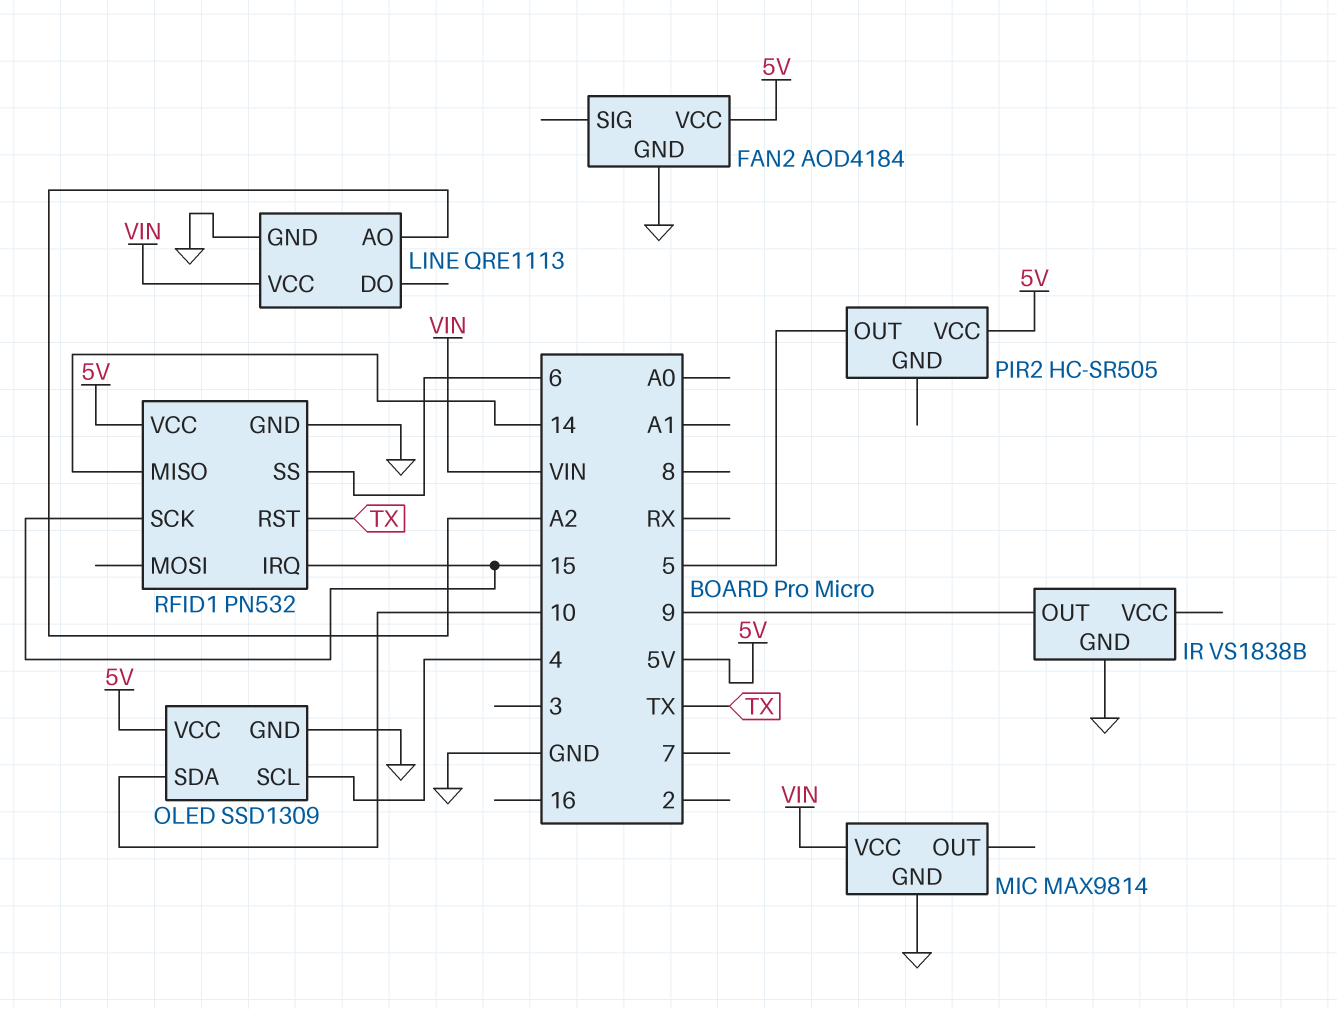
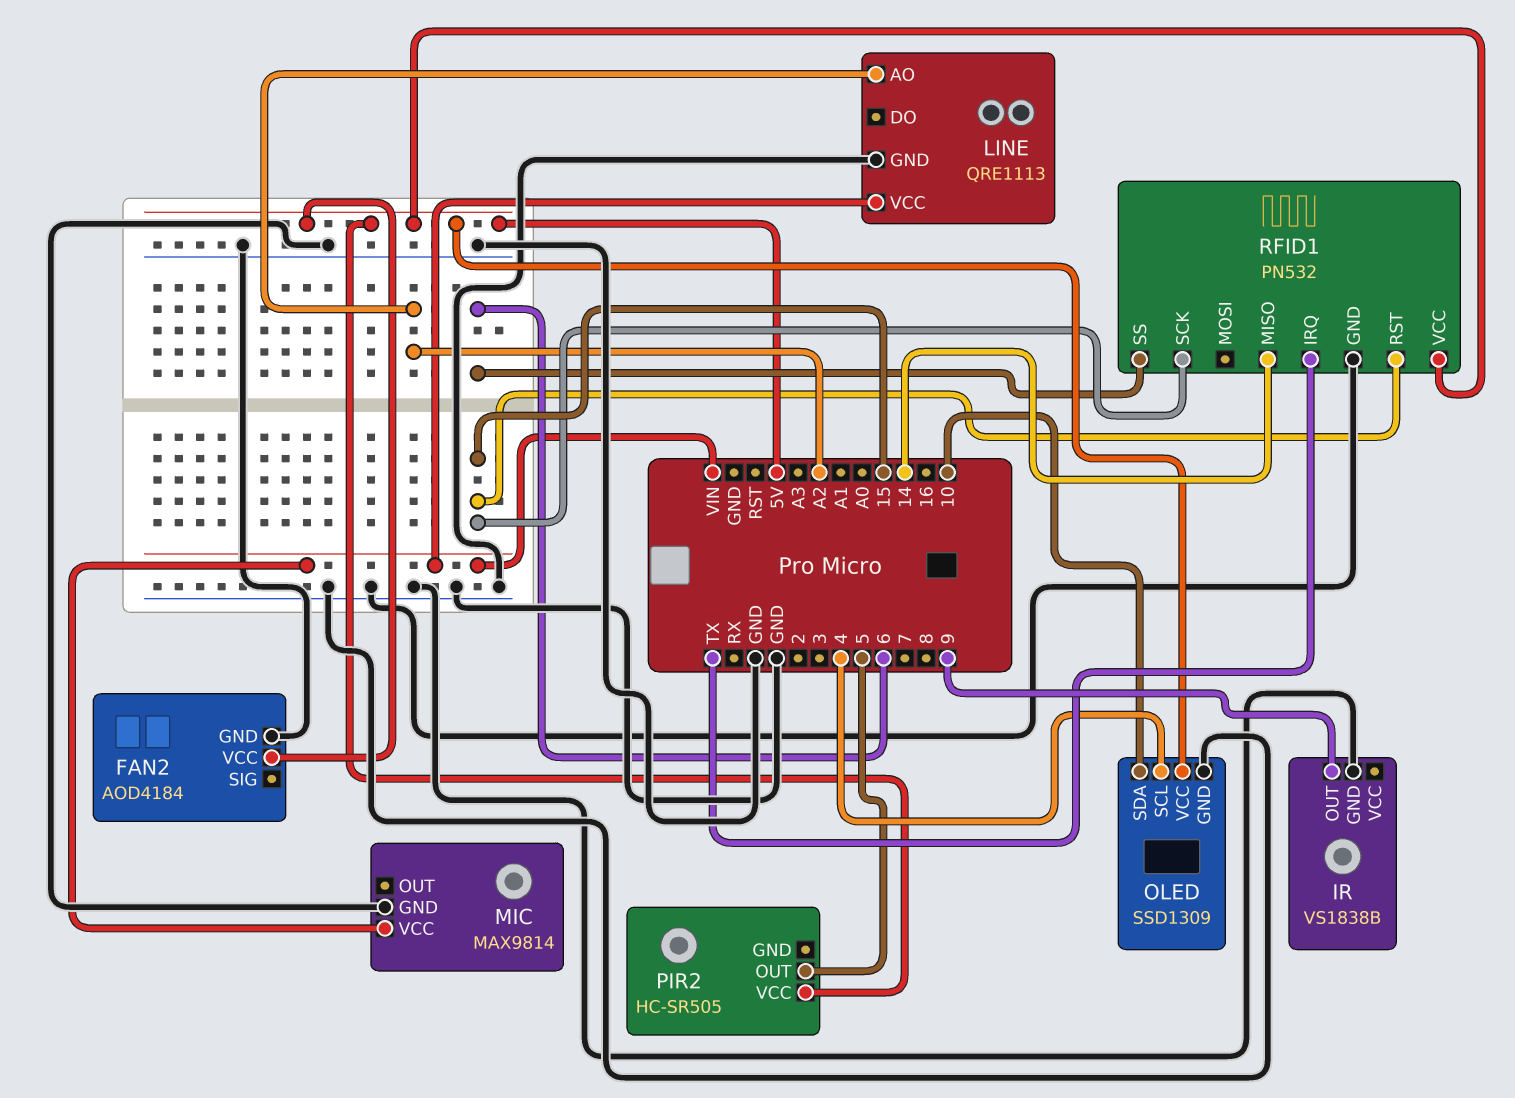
RFID1 pin IRQ: 15 -> TX
RFID1 pin RST: TX -> 15

